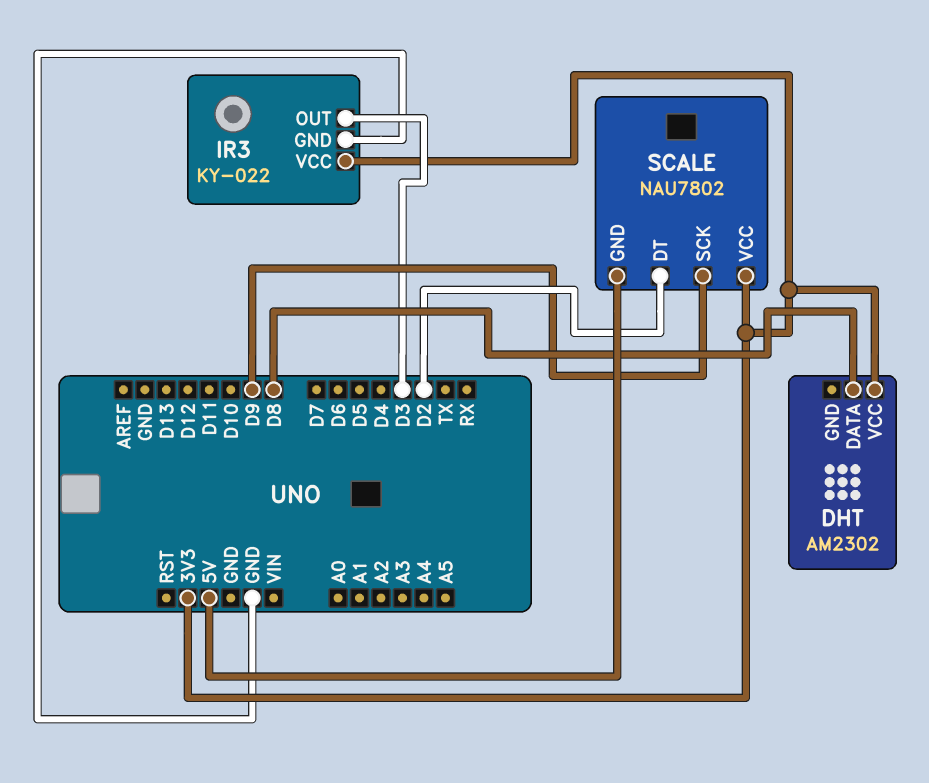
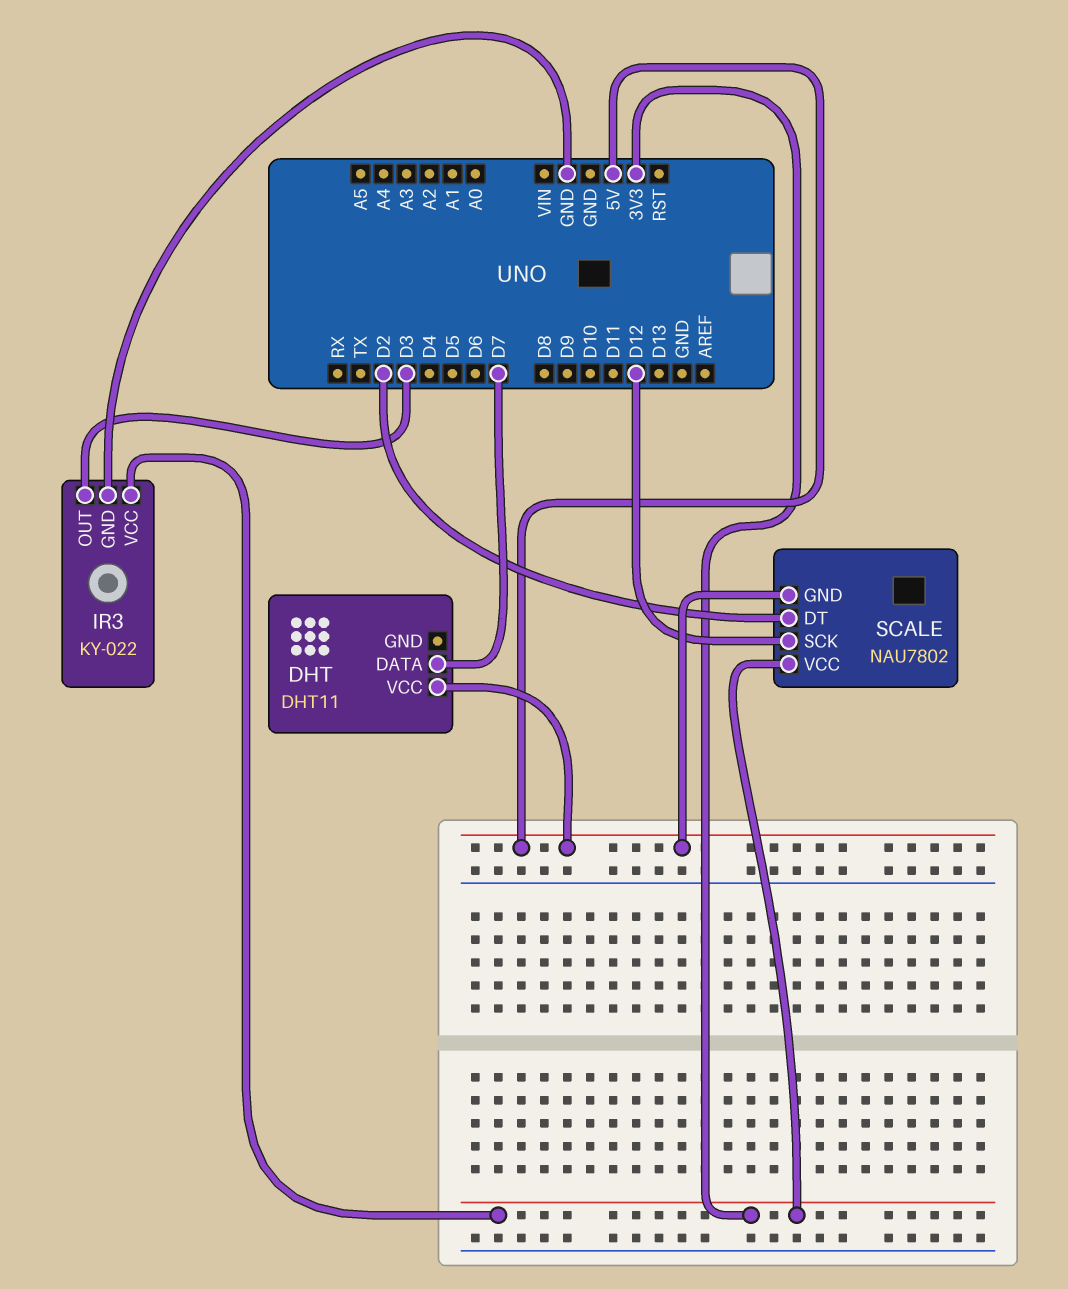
DHT: AM2302 -> DHT11
DHT pin DATA: D8 -> D7
DHT pin VCC: 3V3 -> 5V
SCALE pin SCK: D9 -> D12

